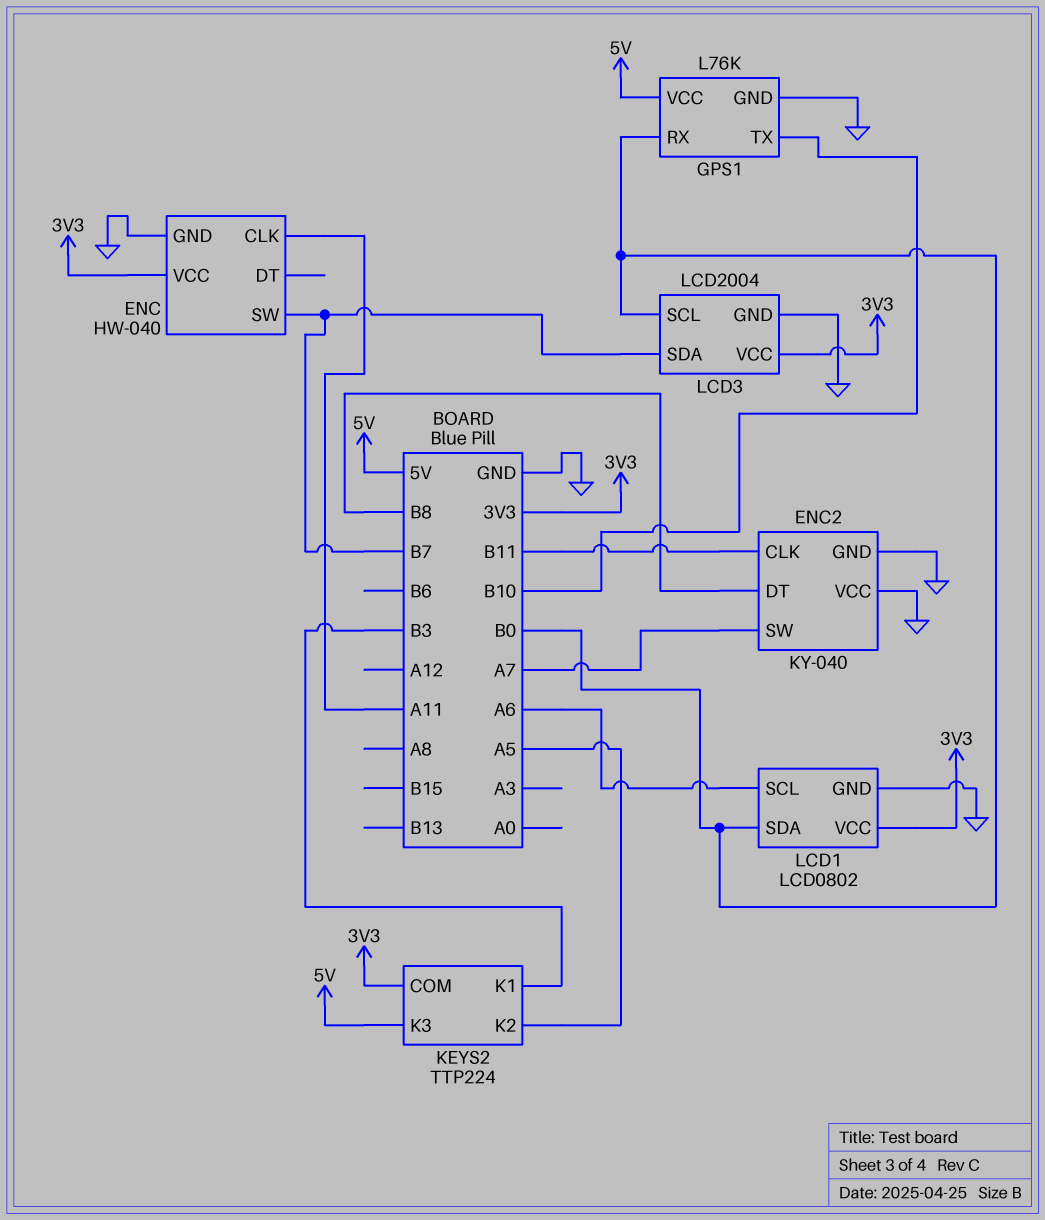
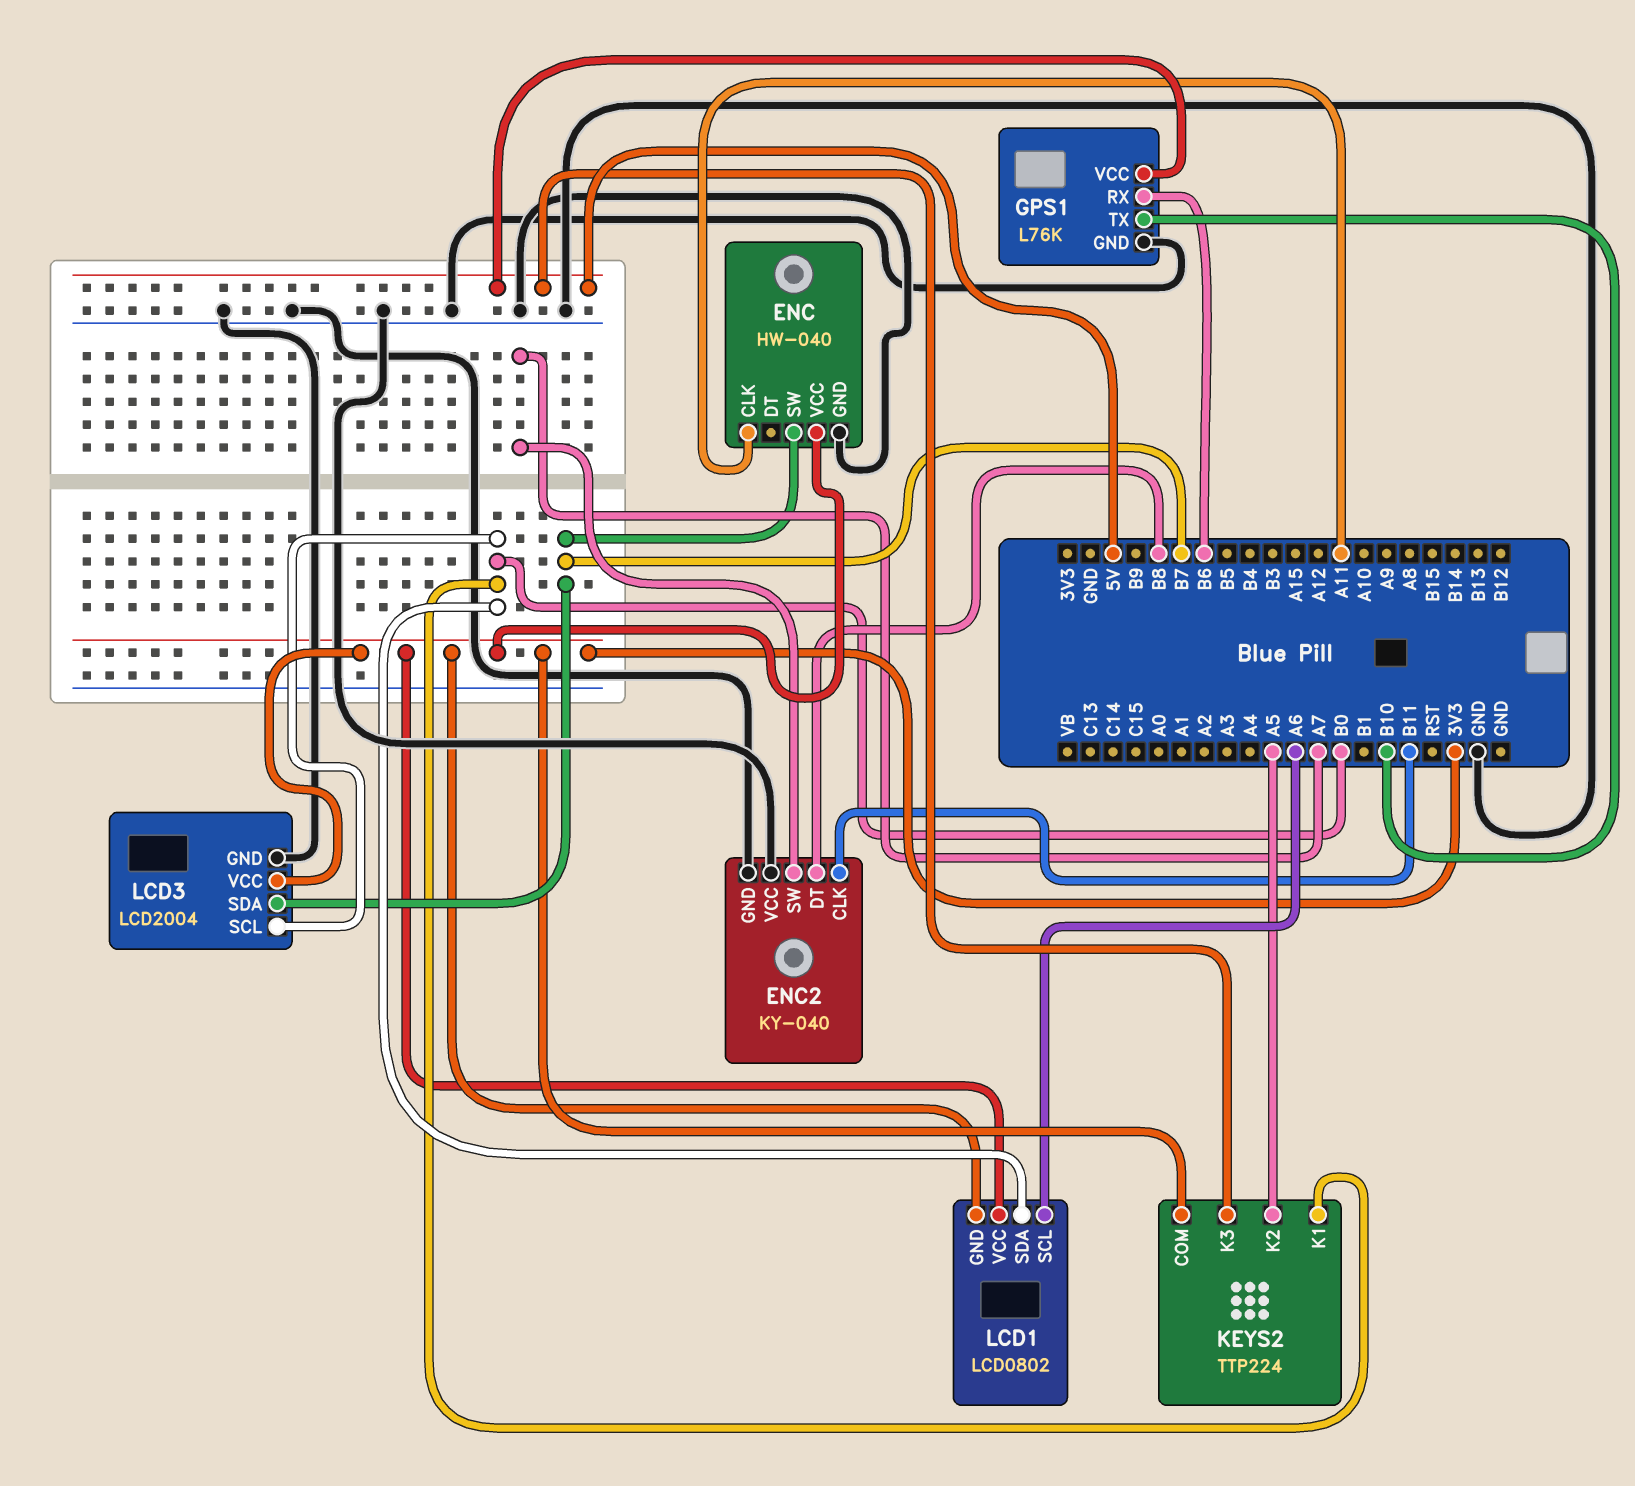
GPS1 pin RX: B0 -> B6
KEYS2 pin K1: B3 -> B0
LCD1 pin GND: GND -> 3V3

